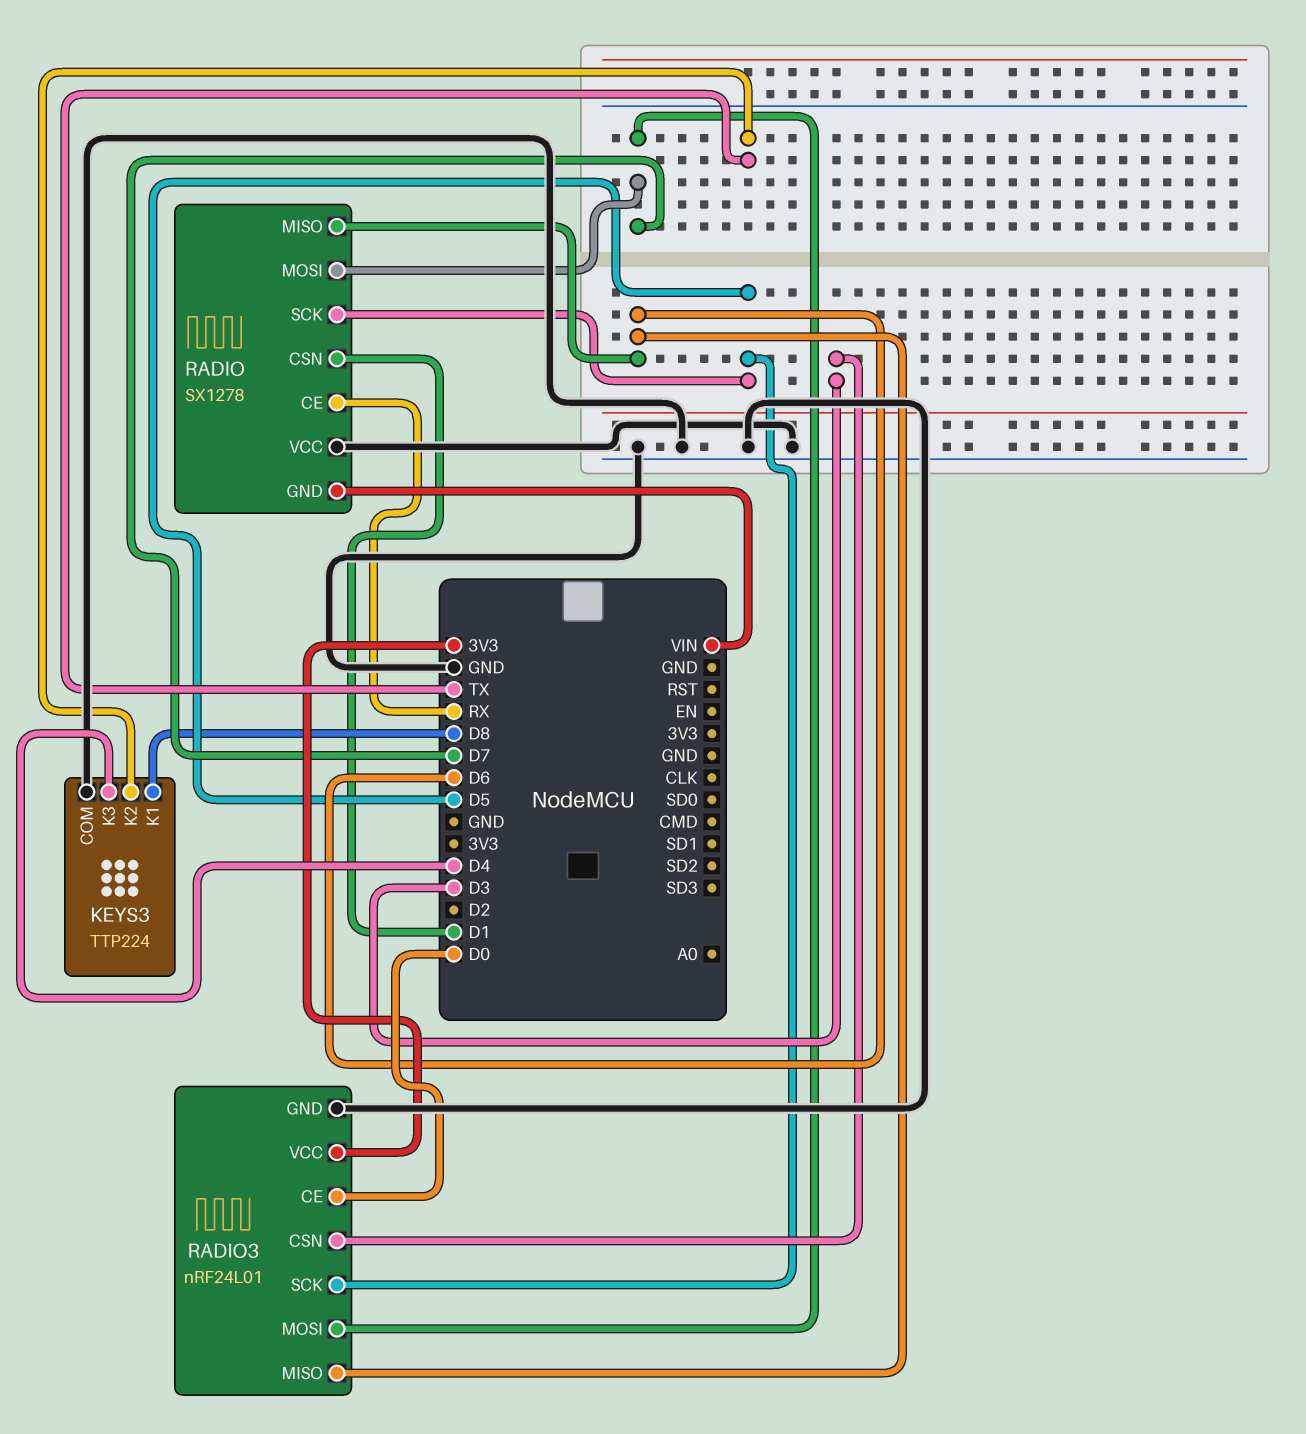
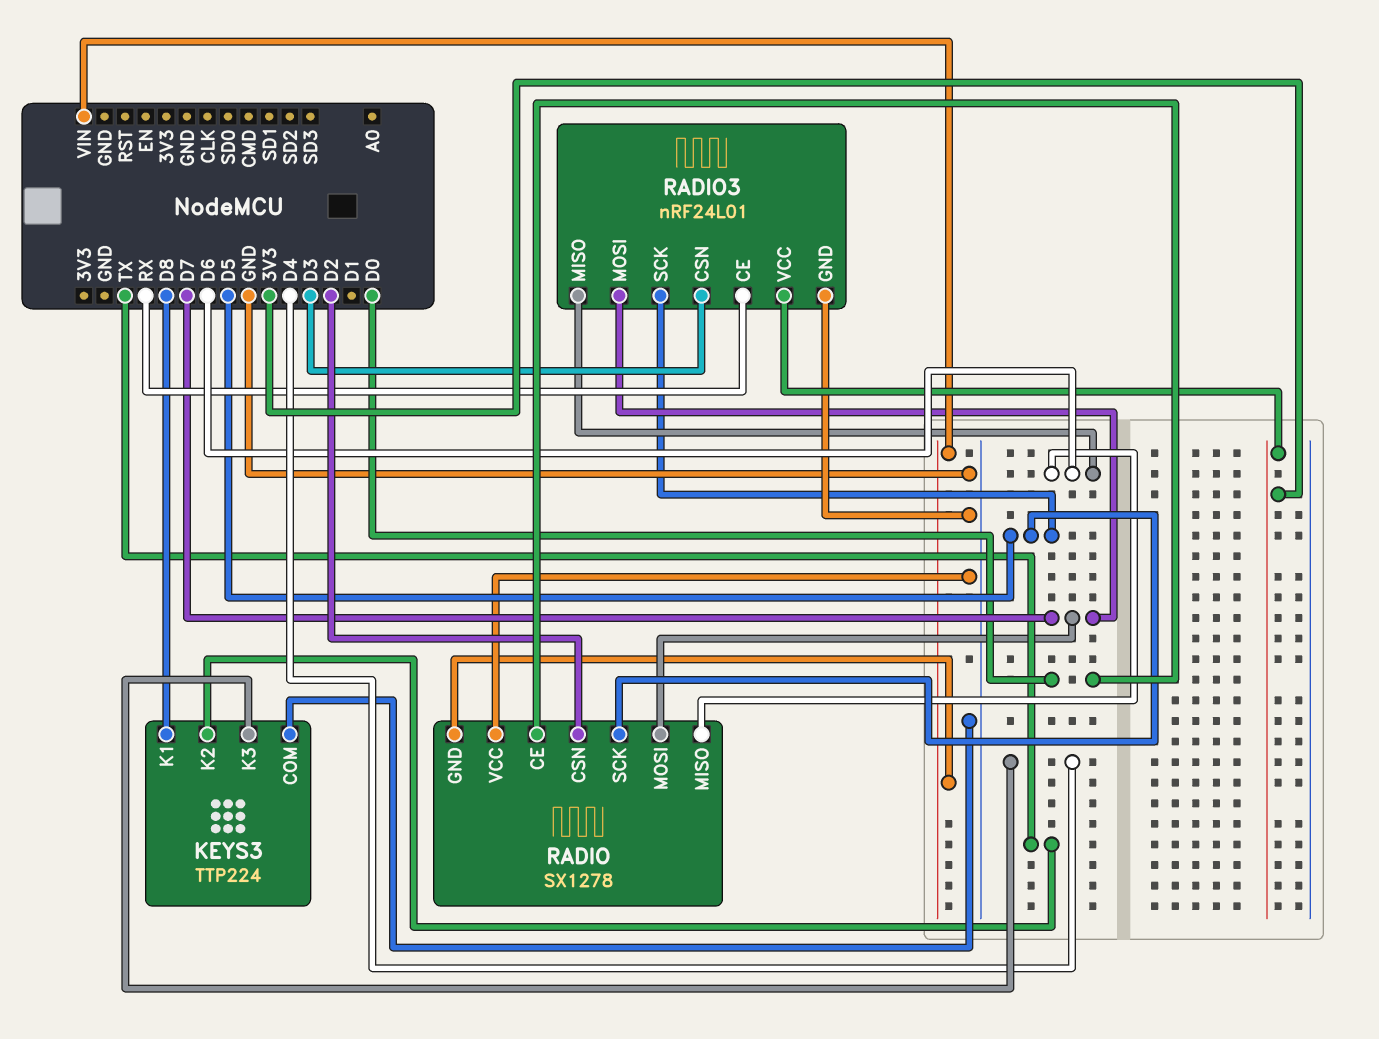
RADIO pin CE: RX -> D0
RADIO pin CSN: D1 -> D2
RADIO3 pin CE: D0 -> RX

